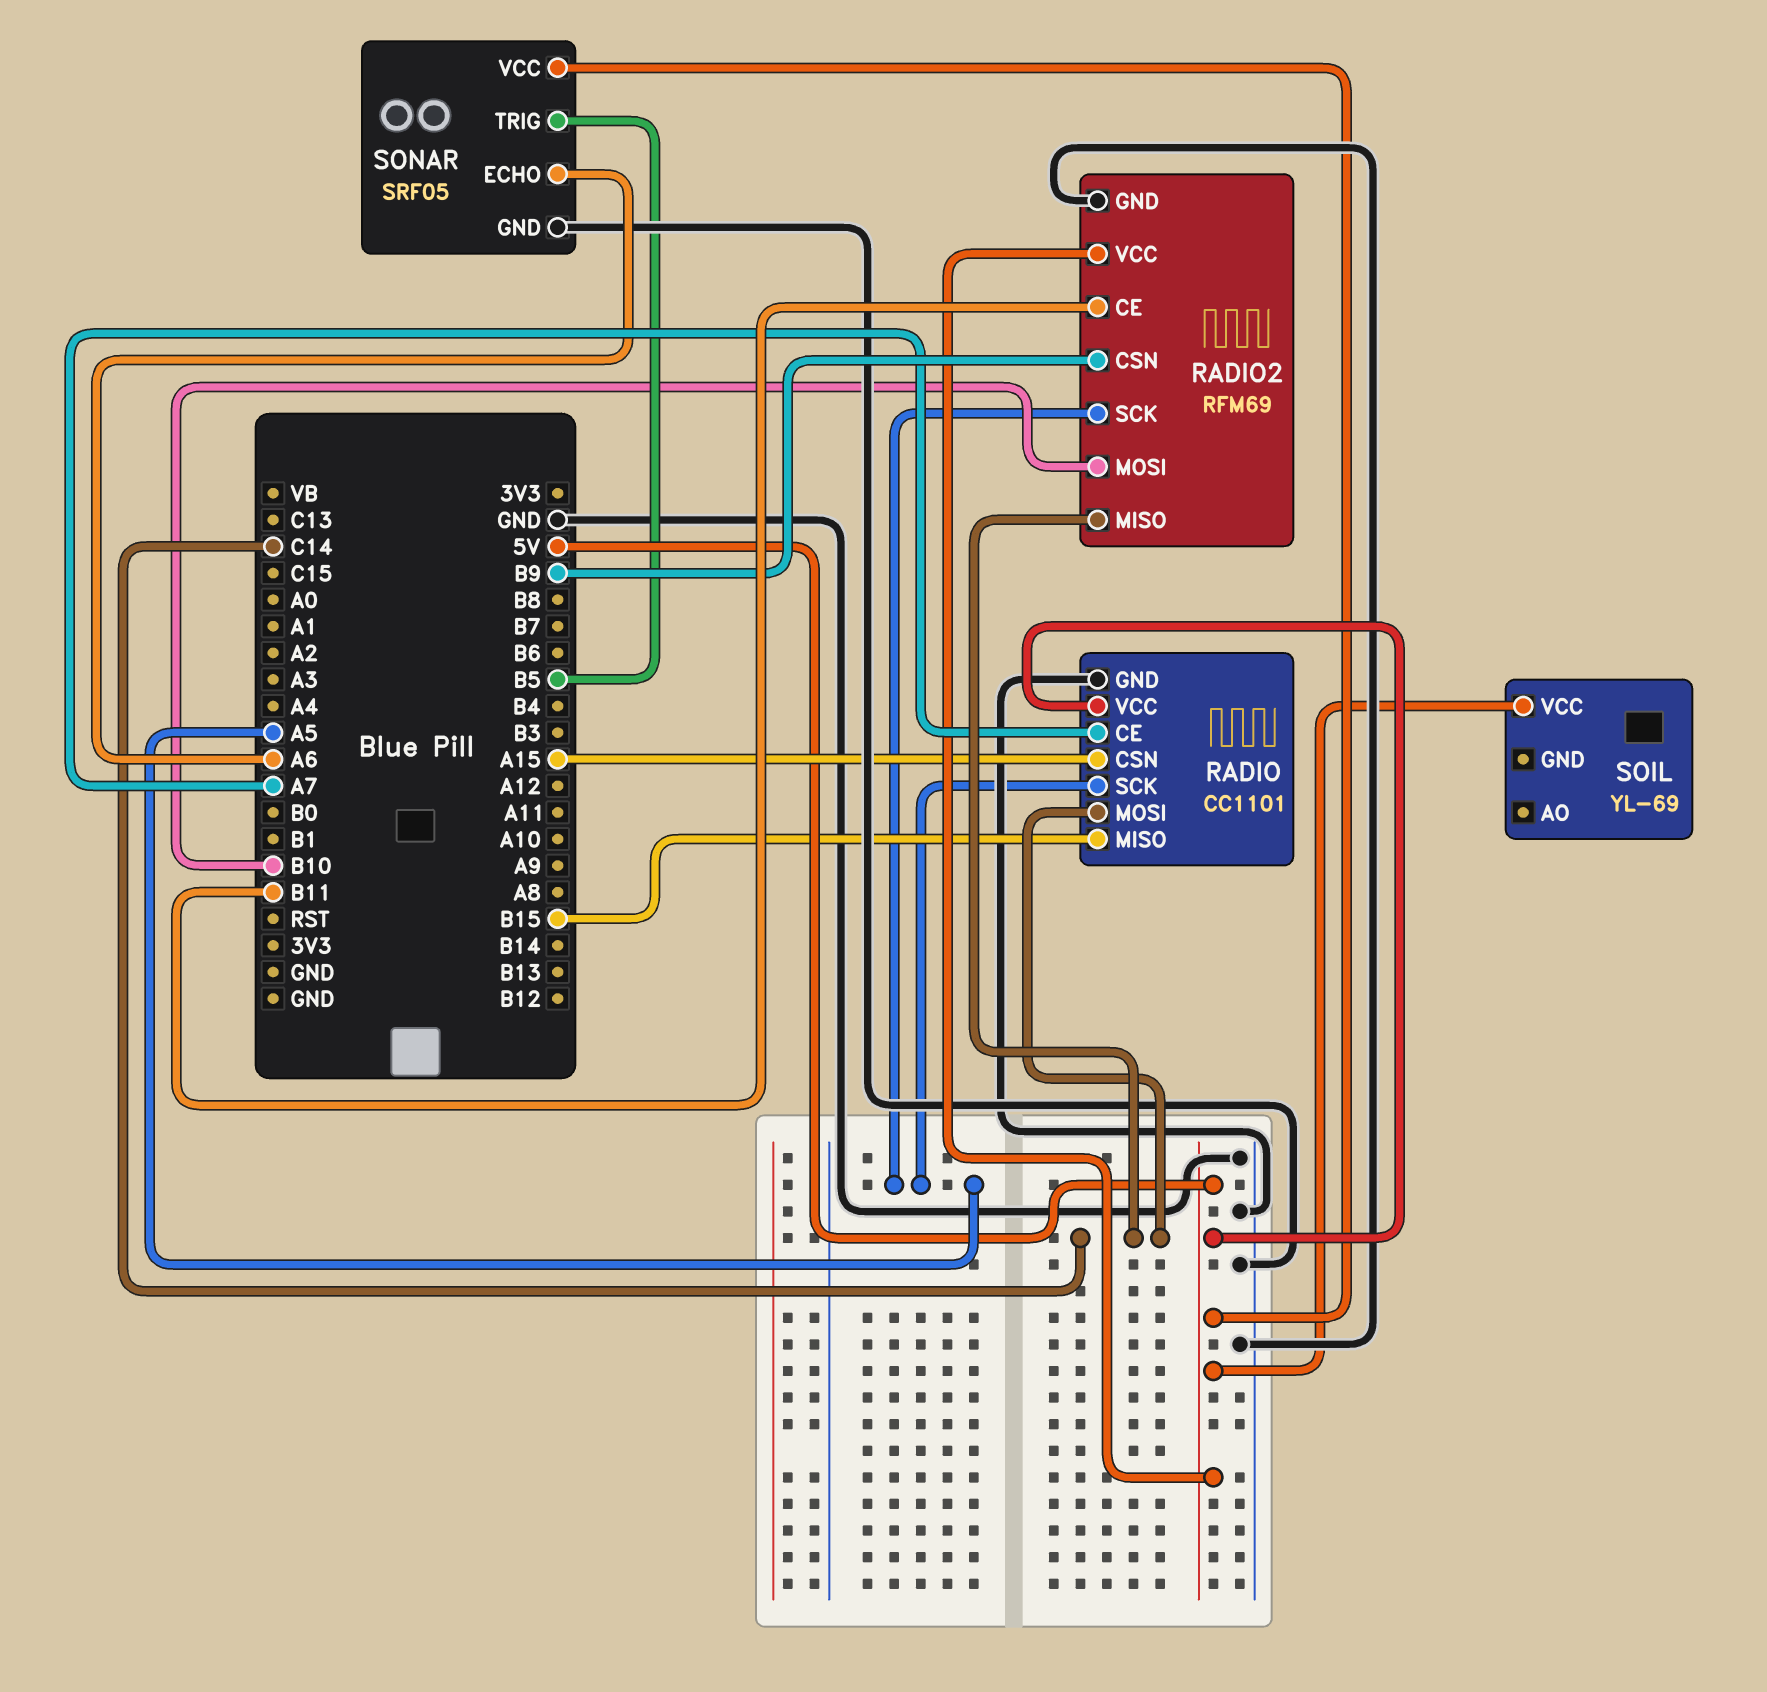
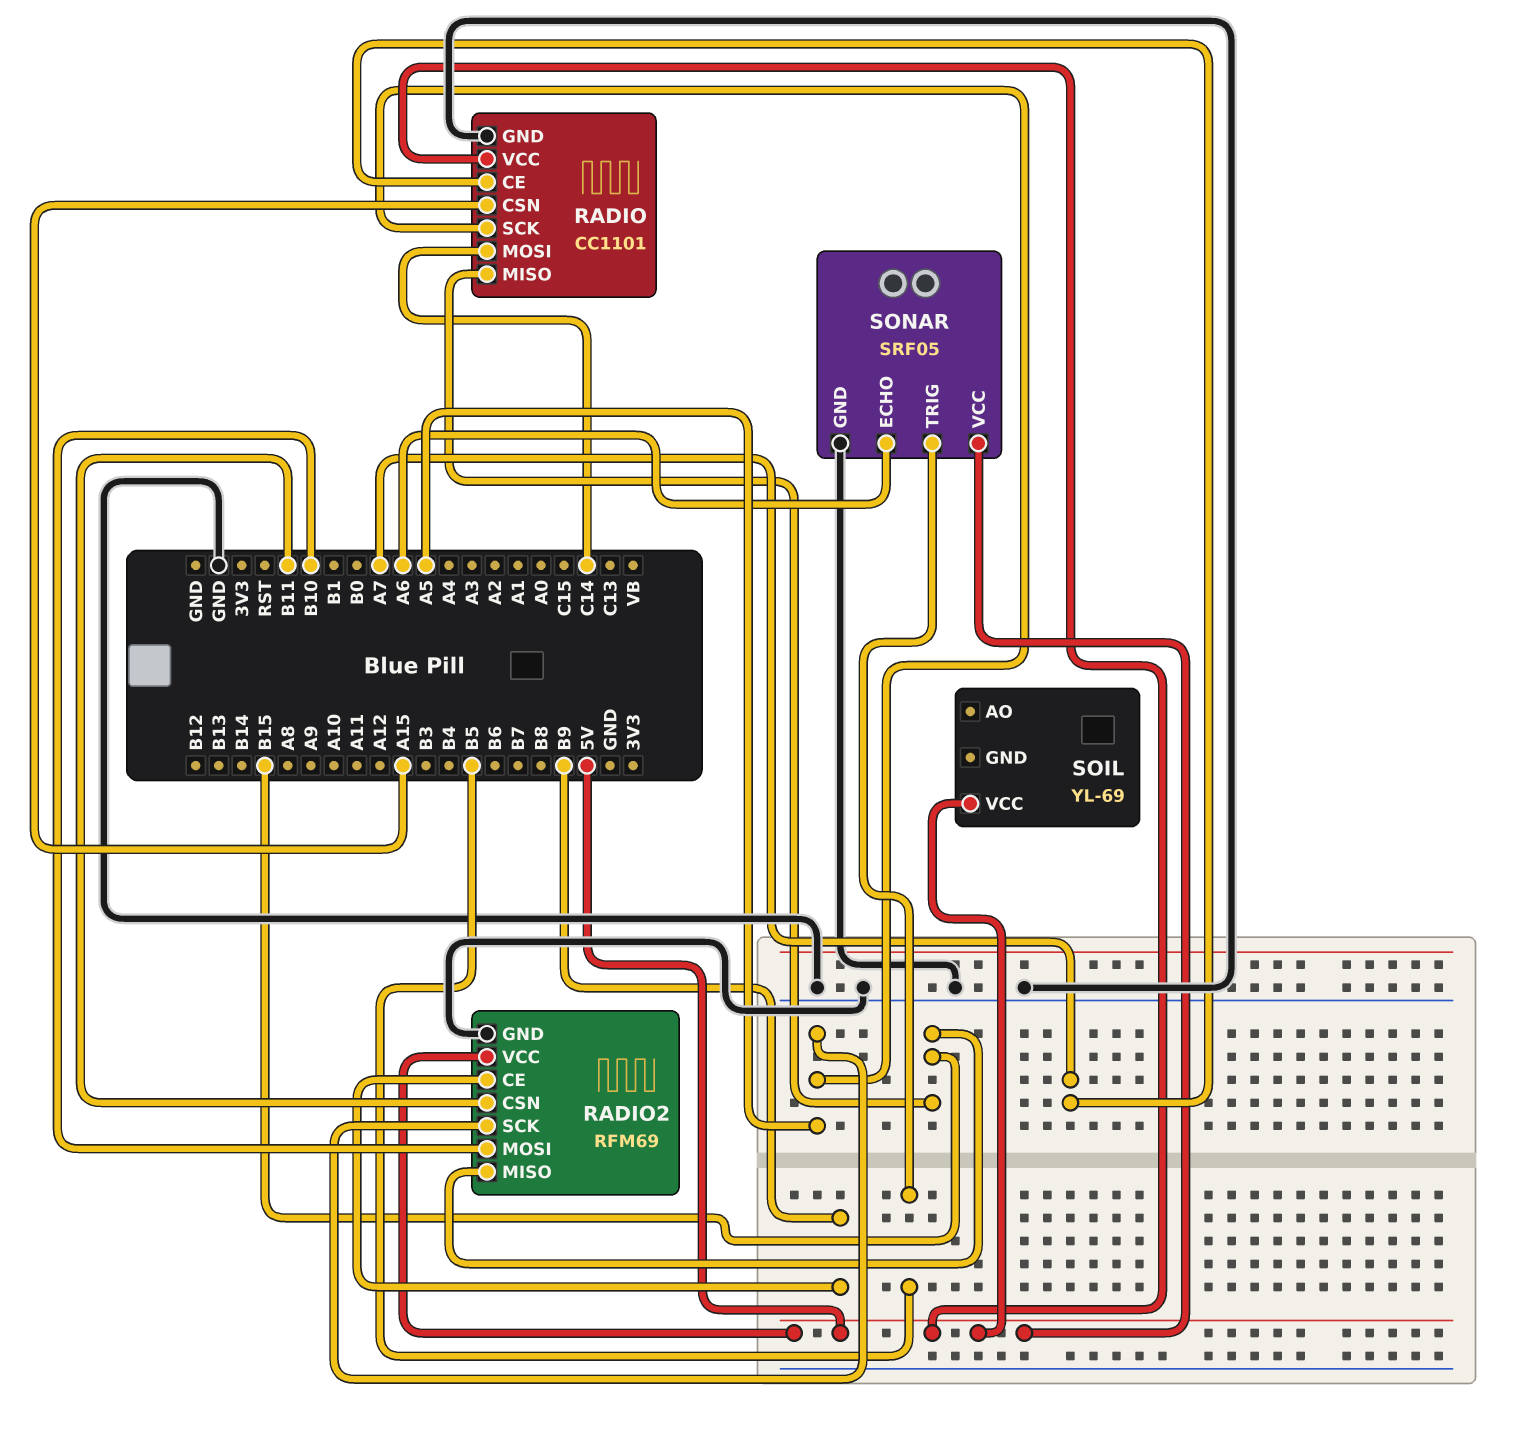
RADIO2 pin CE: B11 -> B9
RADIO2 pin CSN: B9 -> B11
RADIO2 pin MISO: C14 -> B15

